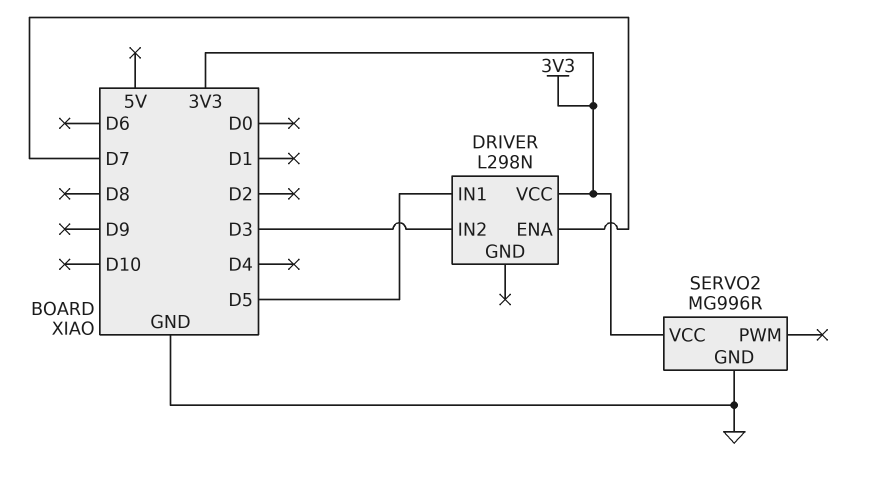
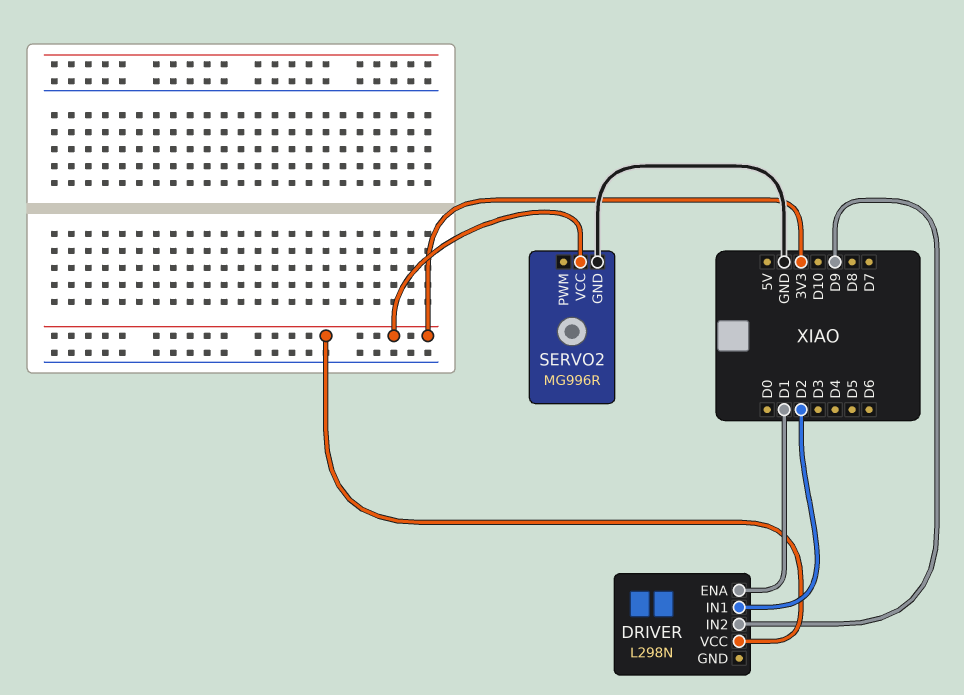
DRIVER pin ENA: D7 -> D1
DRIVER pin IN1: D5 -> D2
DRIVER pin IN2: D3 -> D9

